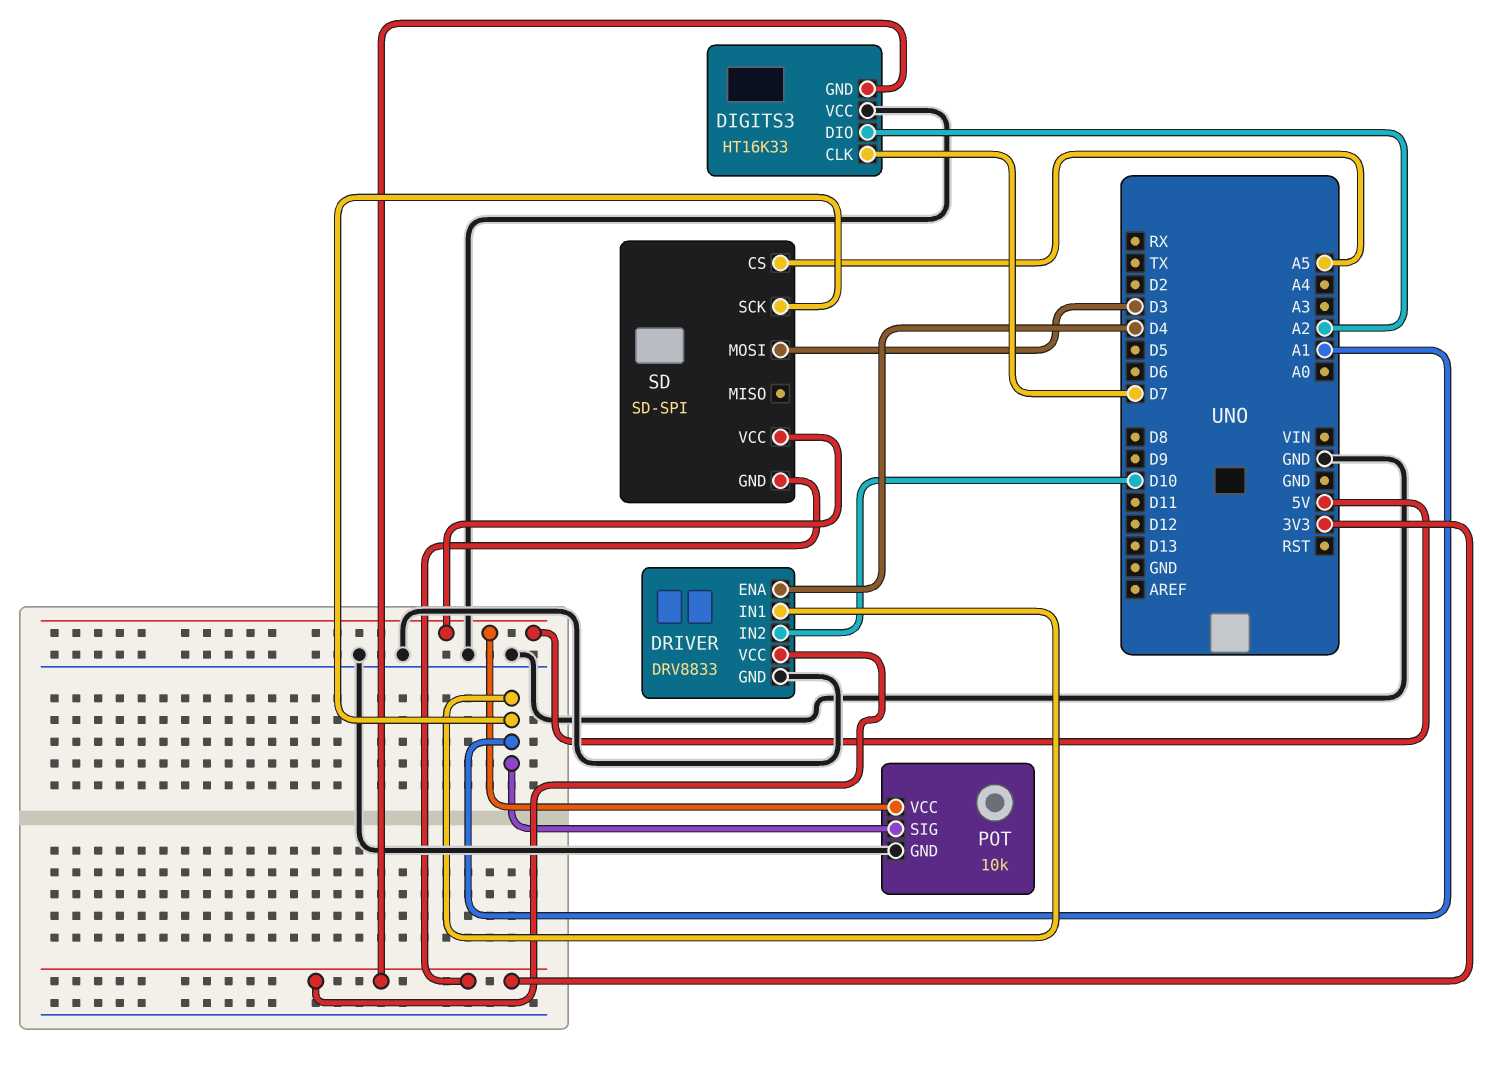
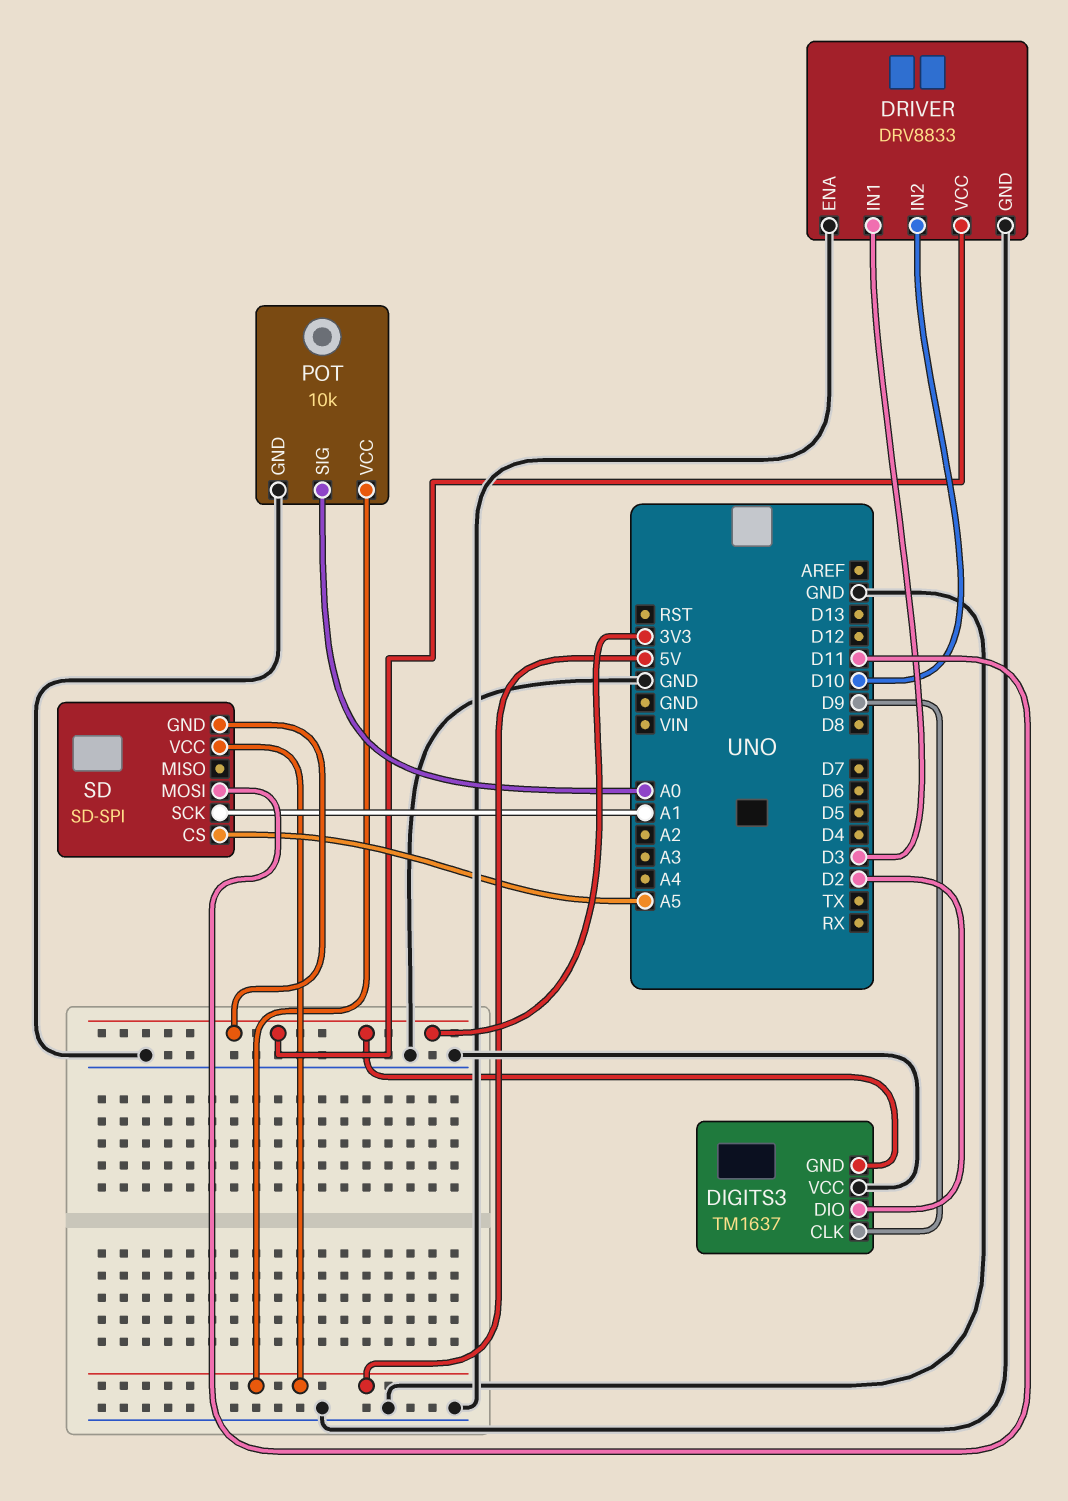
DIGITS3: HT16K33 -> TM1637
DIGITS3 pin CLK: D7 -> D9
DIGITS3 pin DIO: A2 -> D2
DRIVER pin ENA: D4 -> GND
DRIVER pin IN1: A1 -> D3
POT pin SIG: A1 -> A0
SD pin MOSI: D3 -> D11

